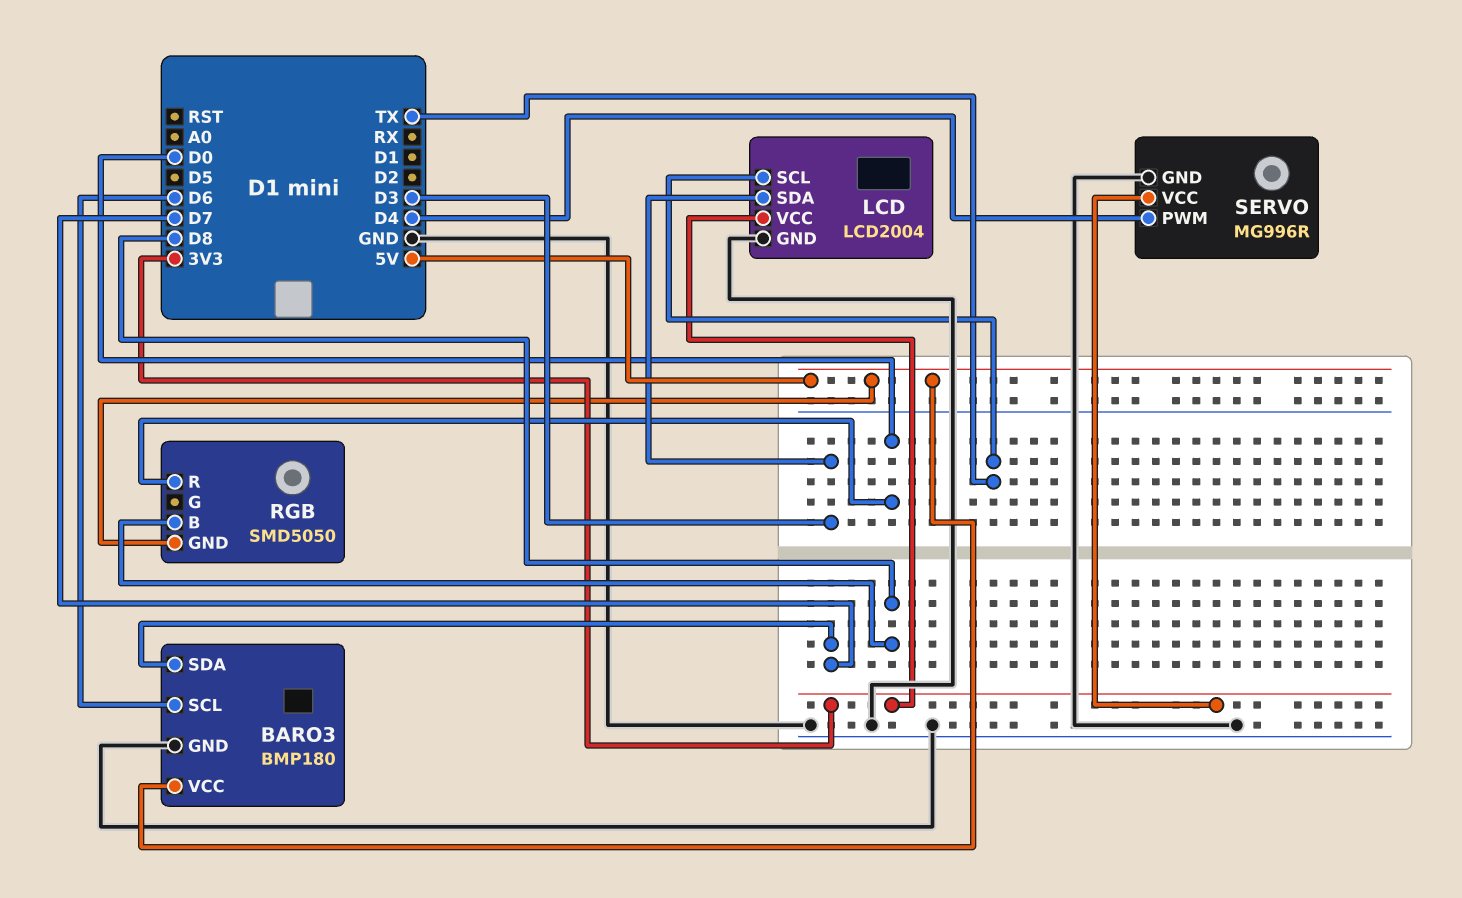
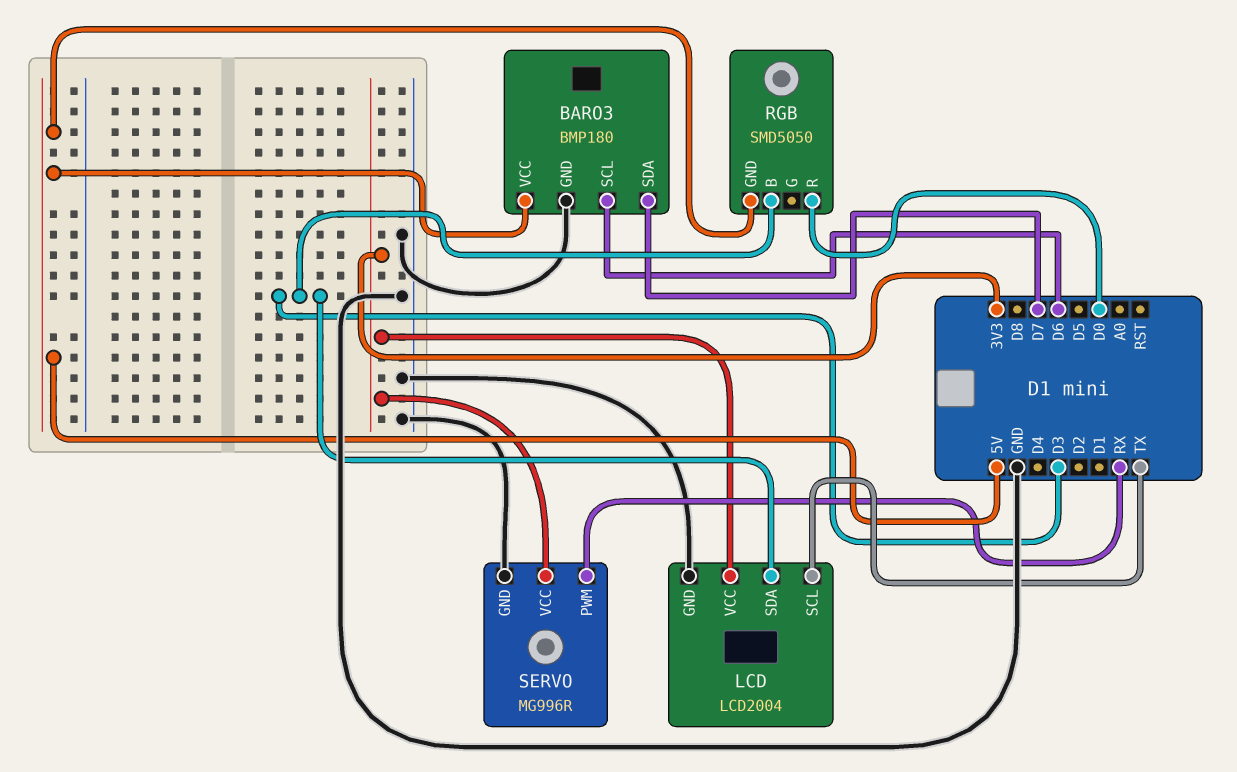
RGB pin B: D8 -> D3
SERVO pin PWM: D4 -> RX

